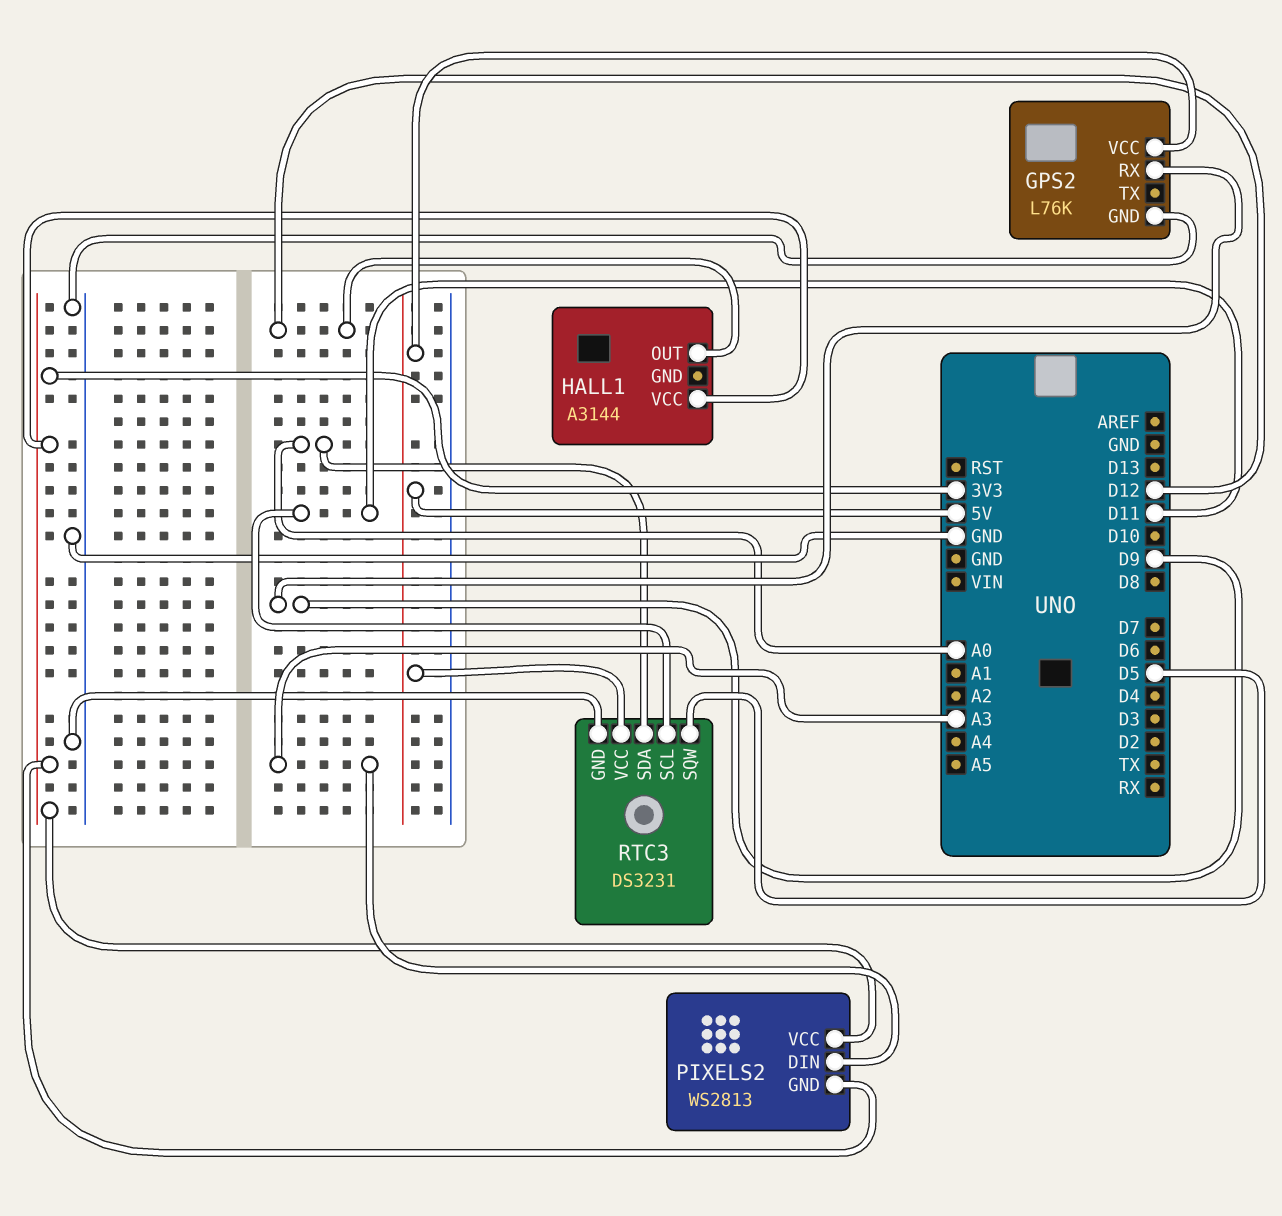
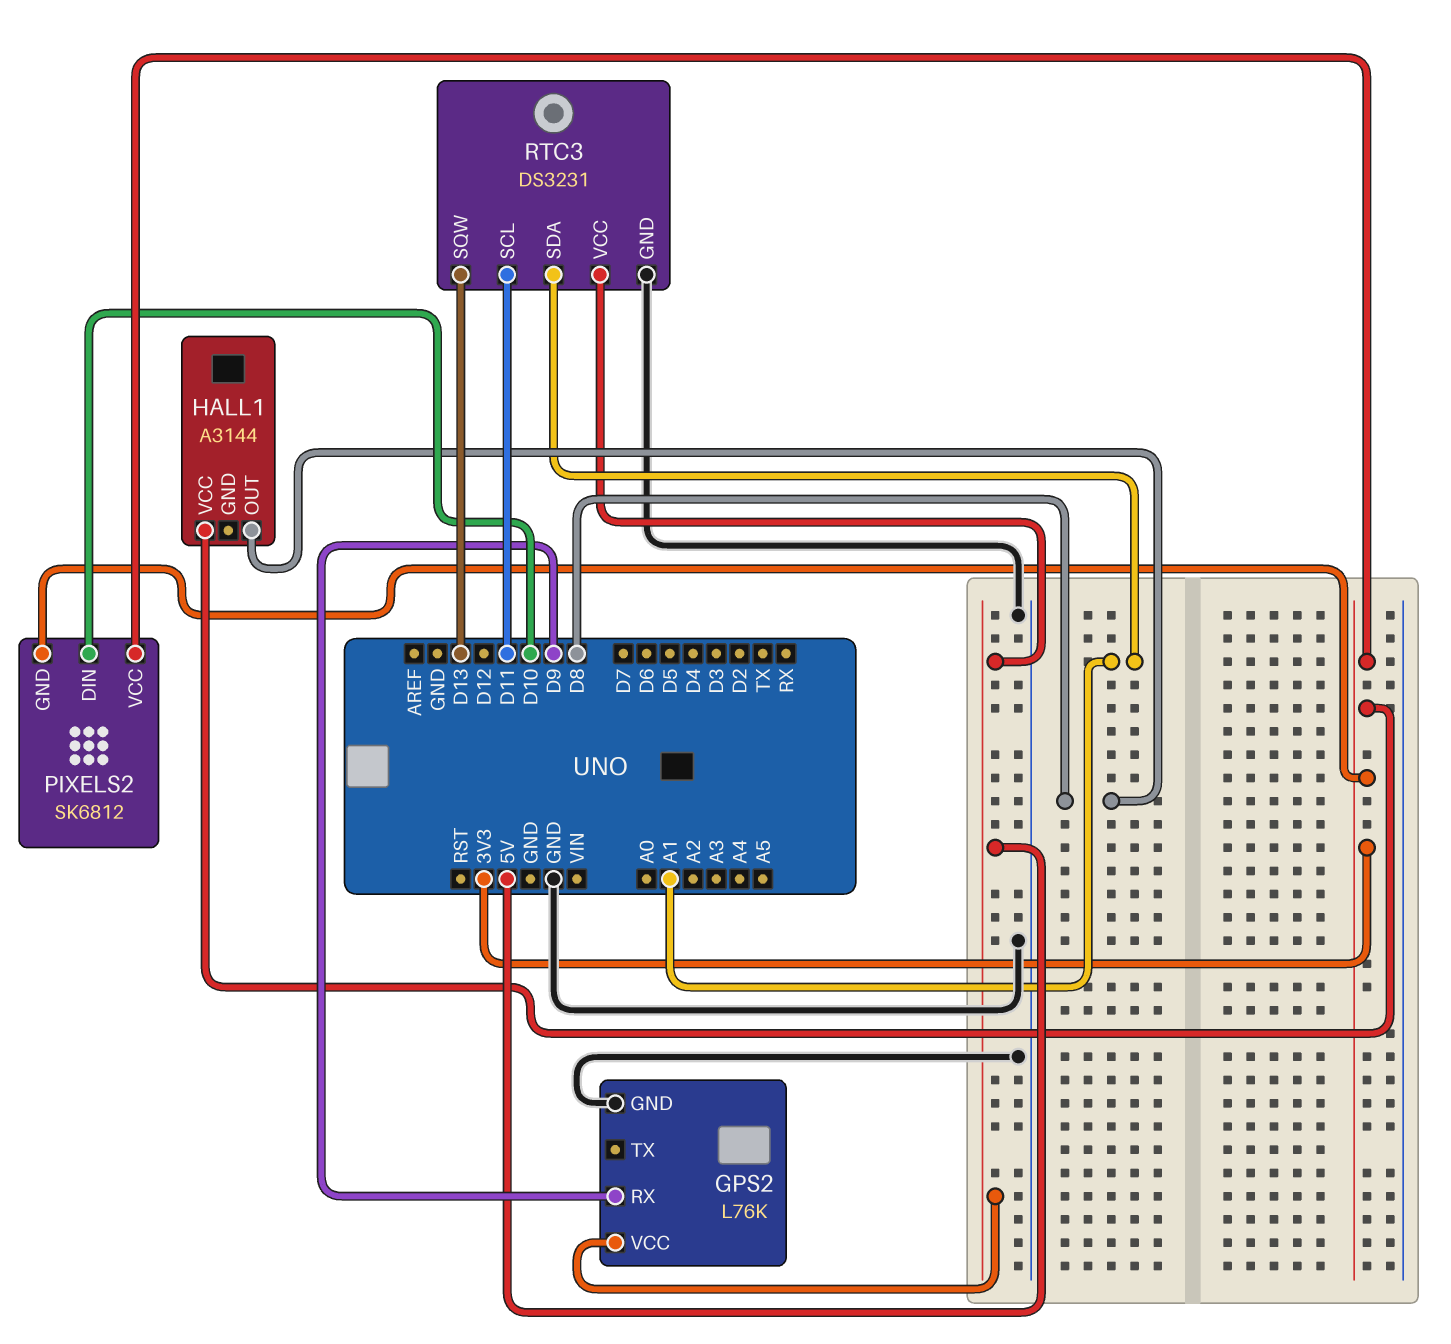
HALL1 pin OUT: D12 -> D8
PIXELS2: WS2813 -> SK6812
PIXELS2 pin DIN: A3 -> D10
RTC3 pin SDA: A0 -> A1
RTC3 pin SQW: D5 -> D13

